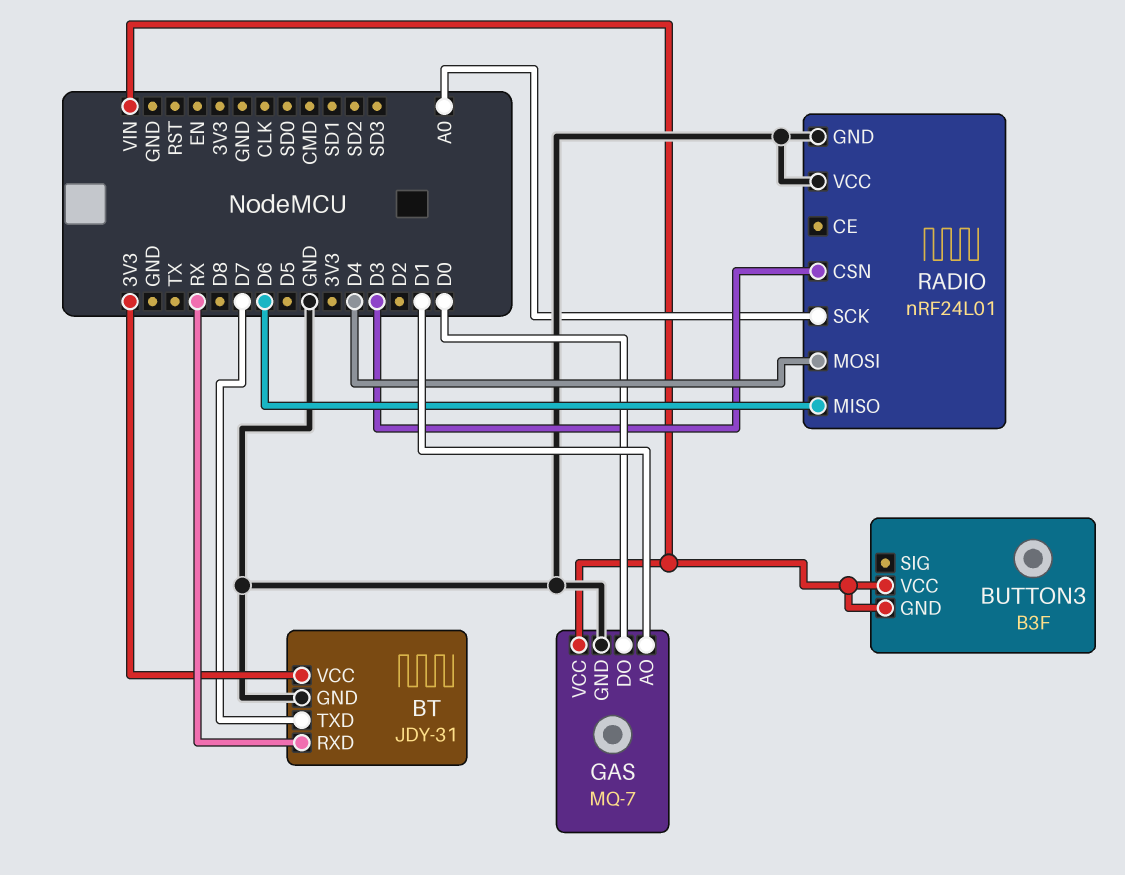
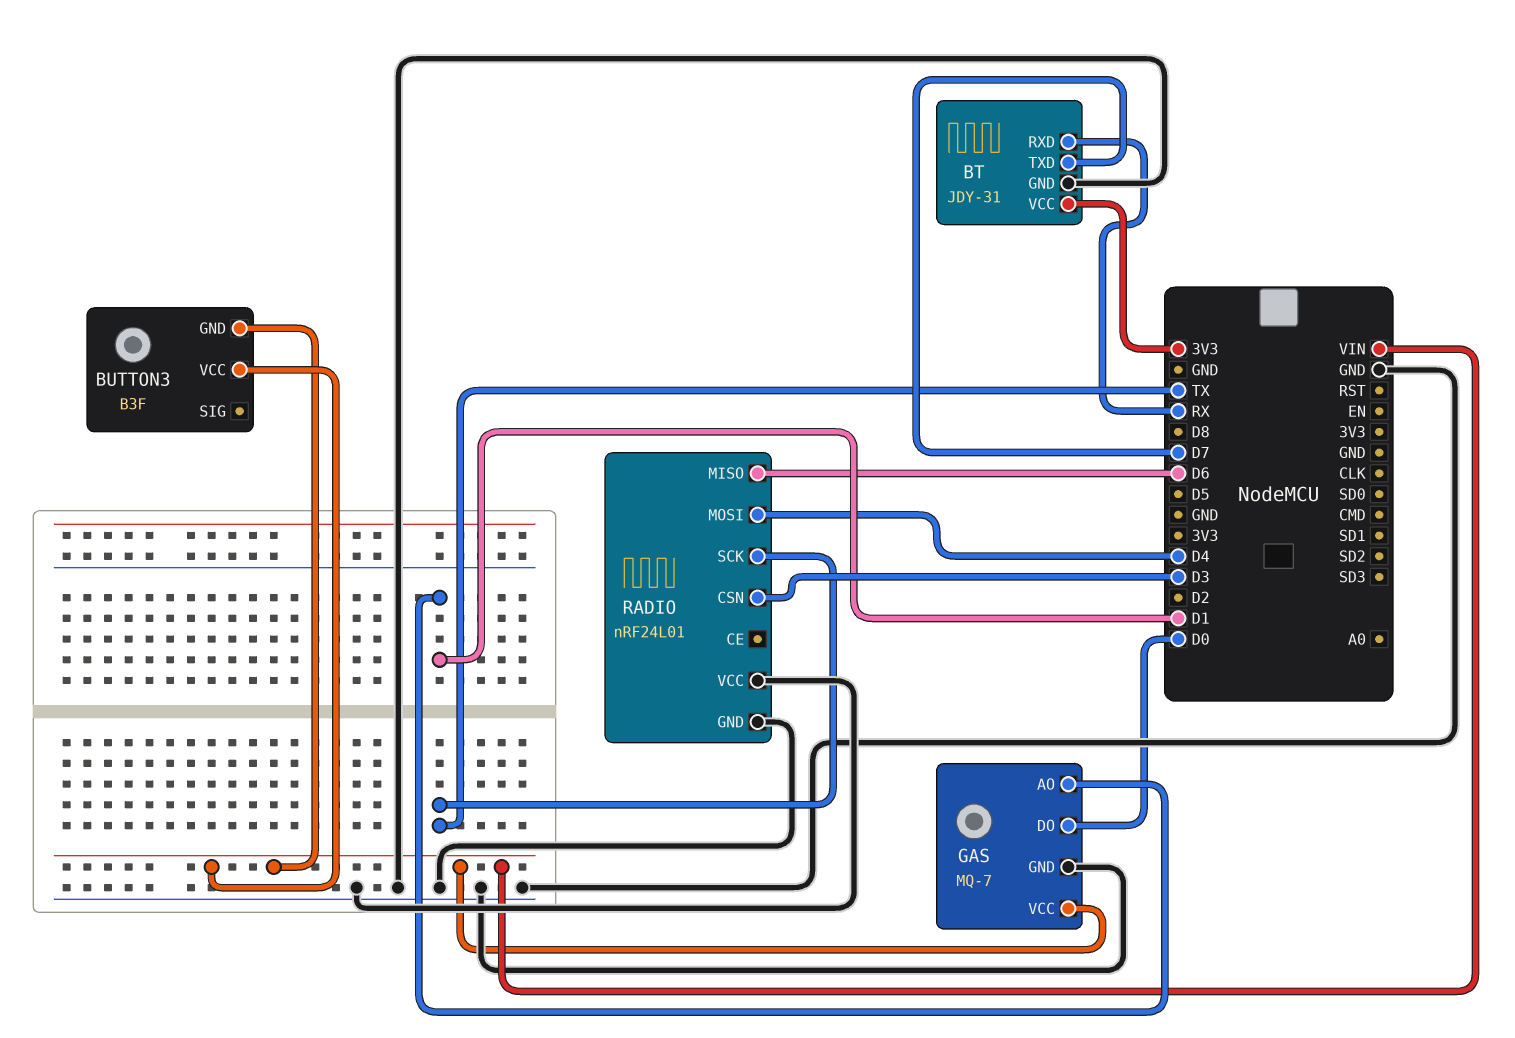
RADIO pin SCK: A0 -> TX

